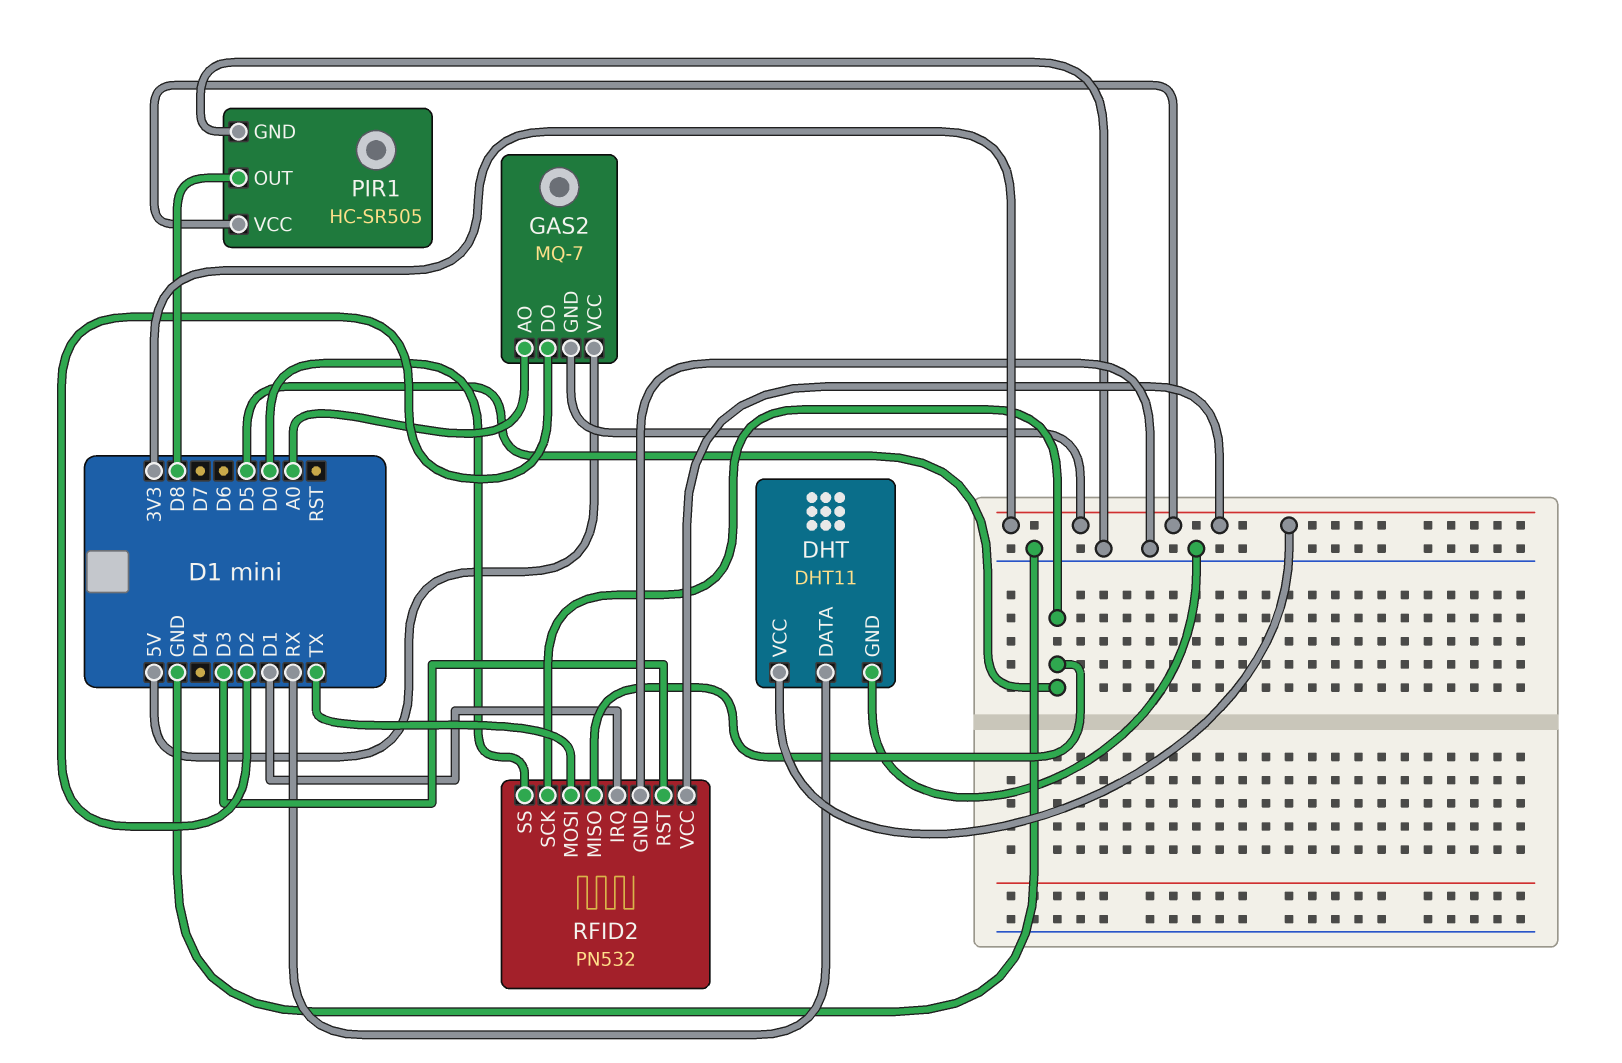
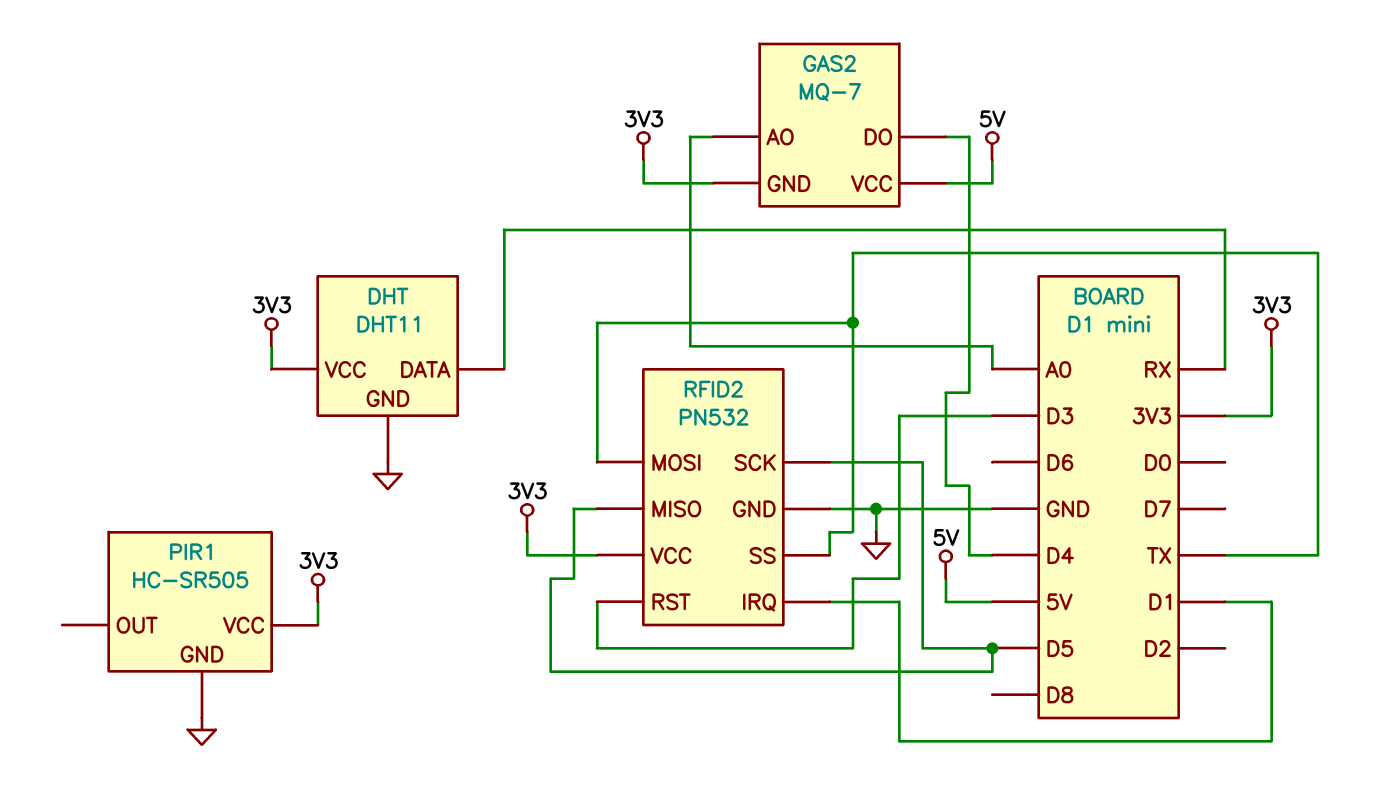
GAS2 pin DO: D2 -> D4
PIR1 pin OUT: D8 -> none
RFID2 pin SS: D0 -> TX

